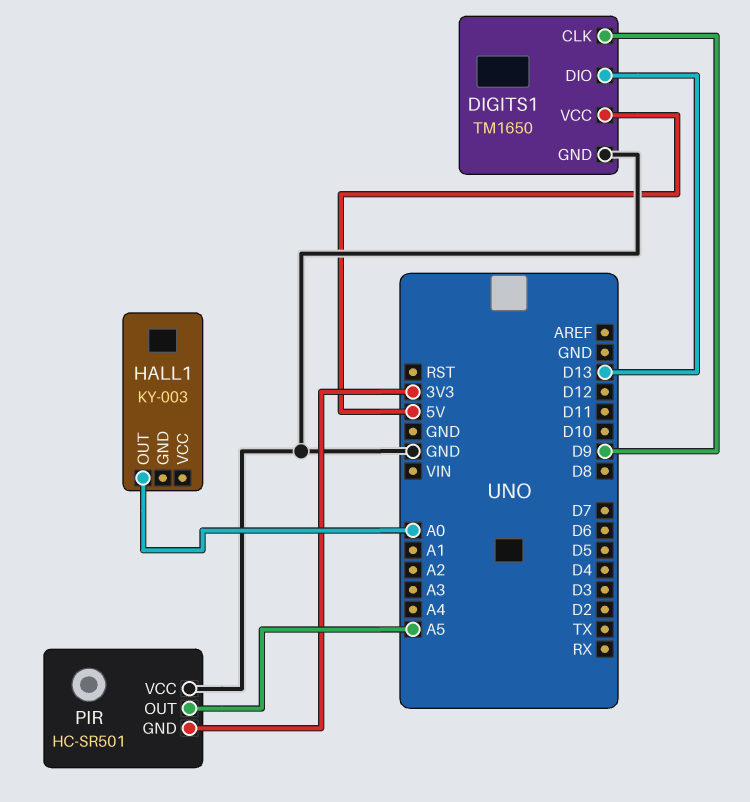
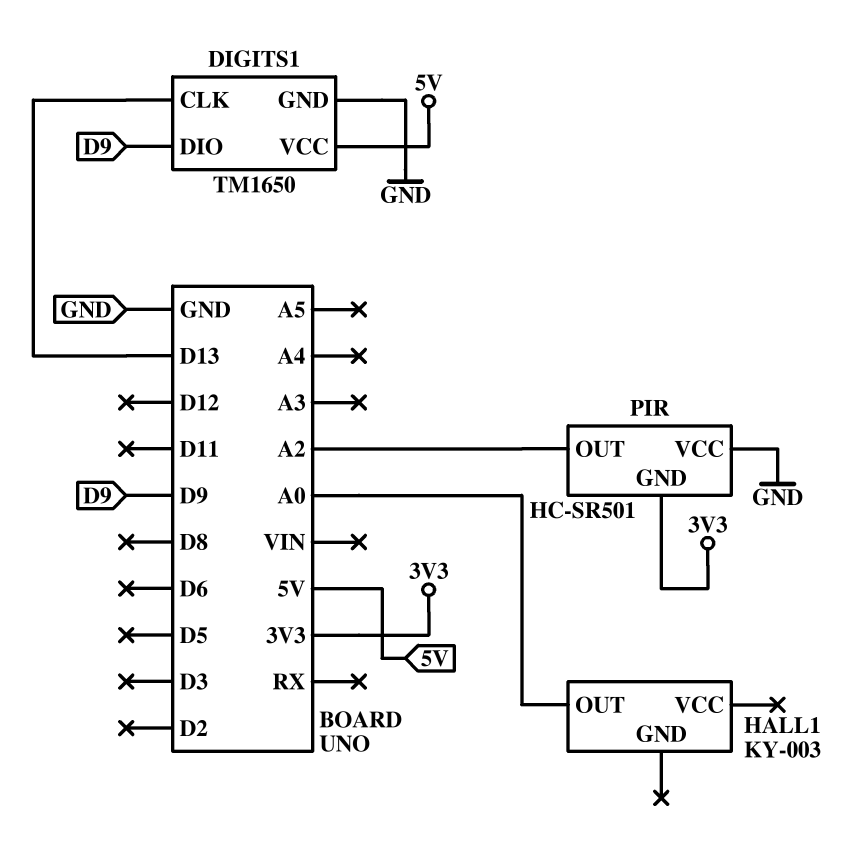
DIGITS1 pin CLK: D9 -> D13
DIGITS1 pin DIO: D13 -> D9
PIR pin OUT: A5 -> A2

